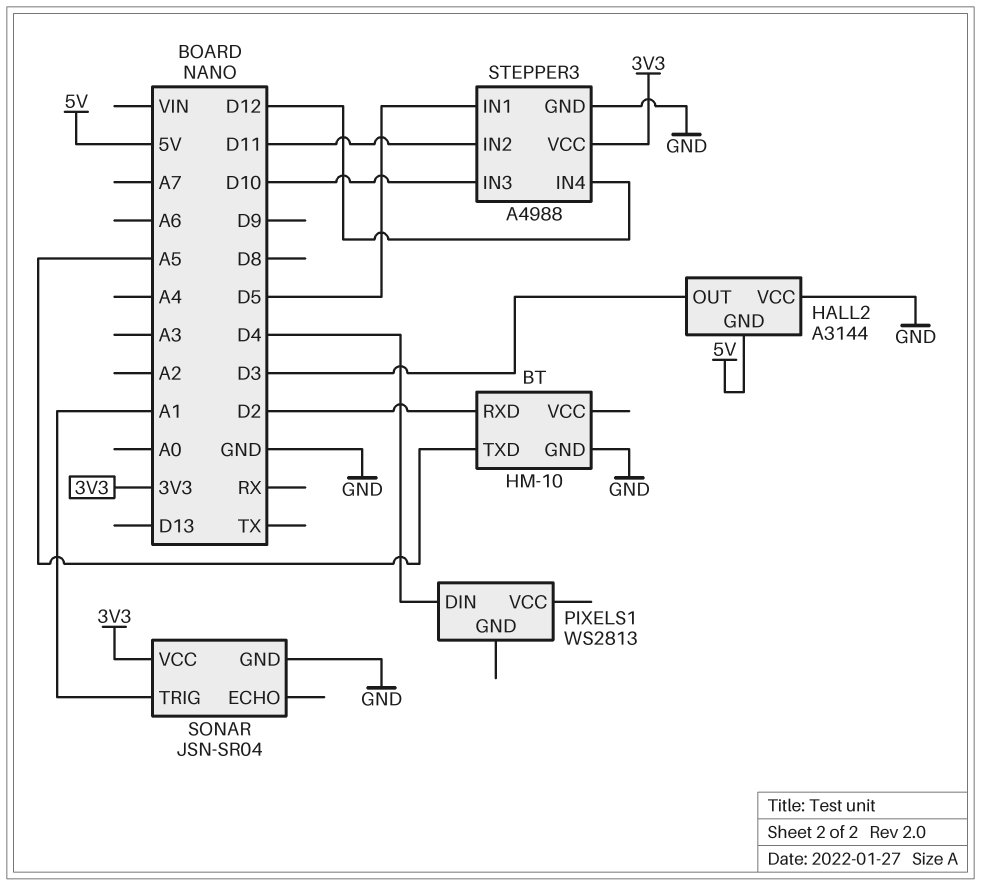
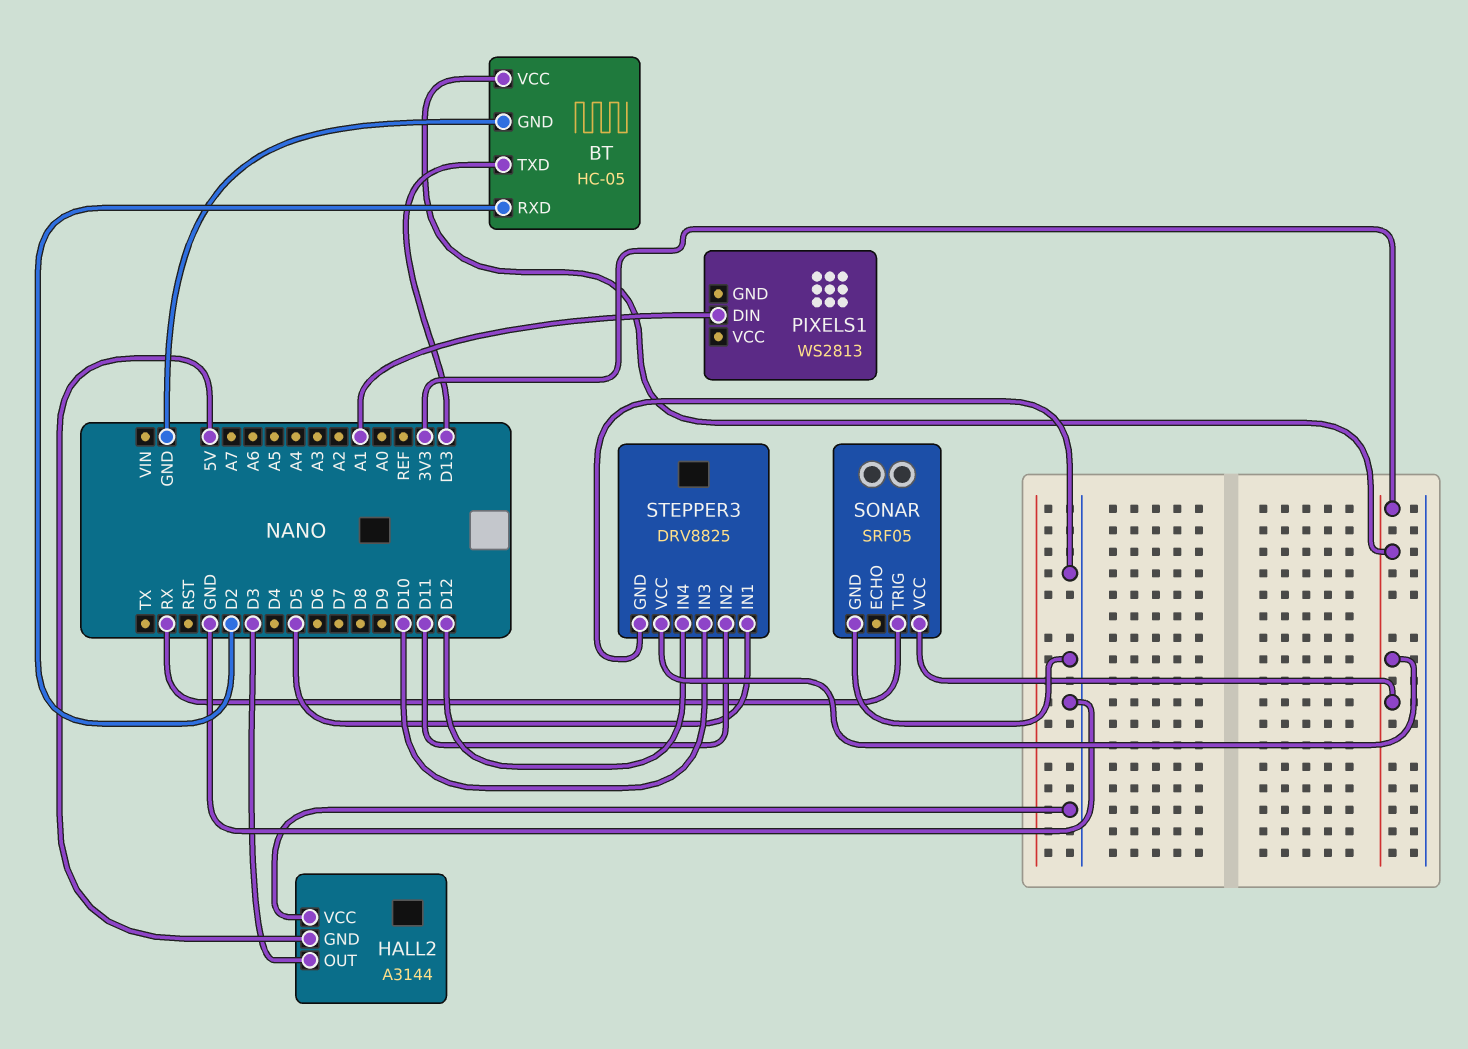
BT: HM-10 -> HC-05
BT pin TXD: A5 -> D13
BT pin VCC: none -> 3V3
PIXELS1 pin DIN: D4 -> A1
SONAR: JSN-SR04 -> SRF05
SONAR pin TRIG: A1 -> RX
STEPPER3: A4988 -> DRV8825

